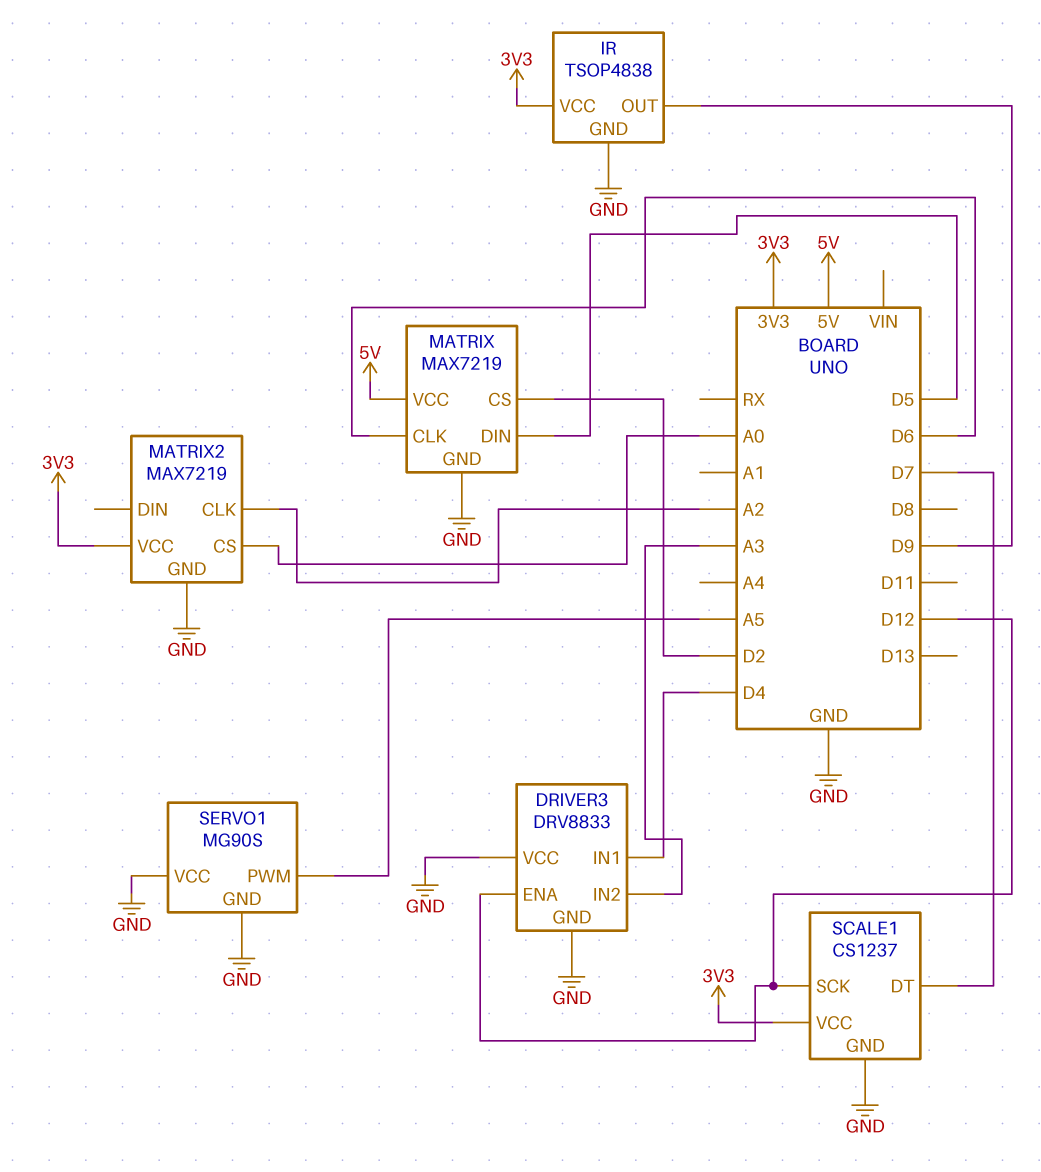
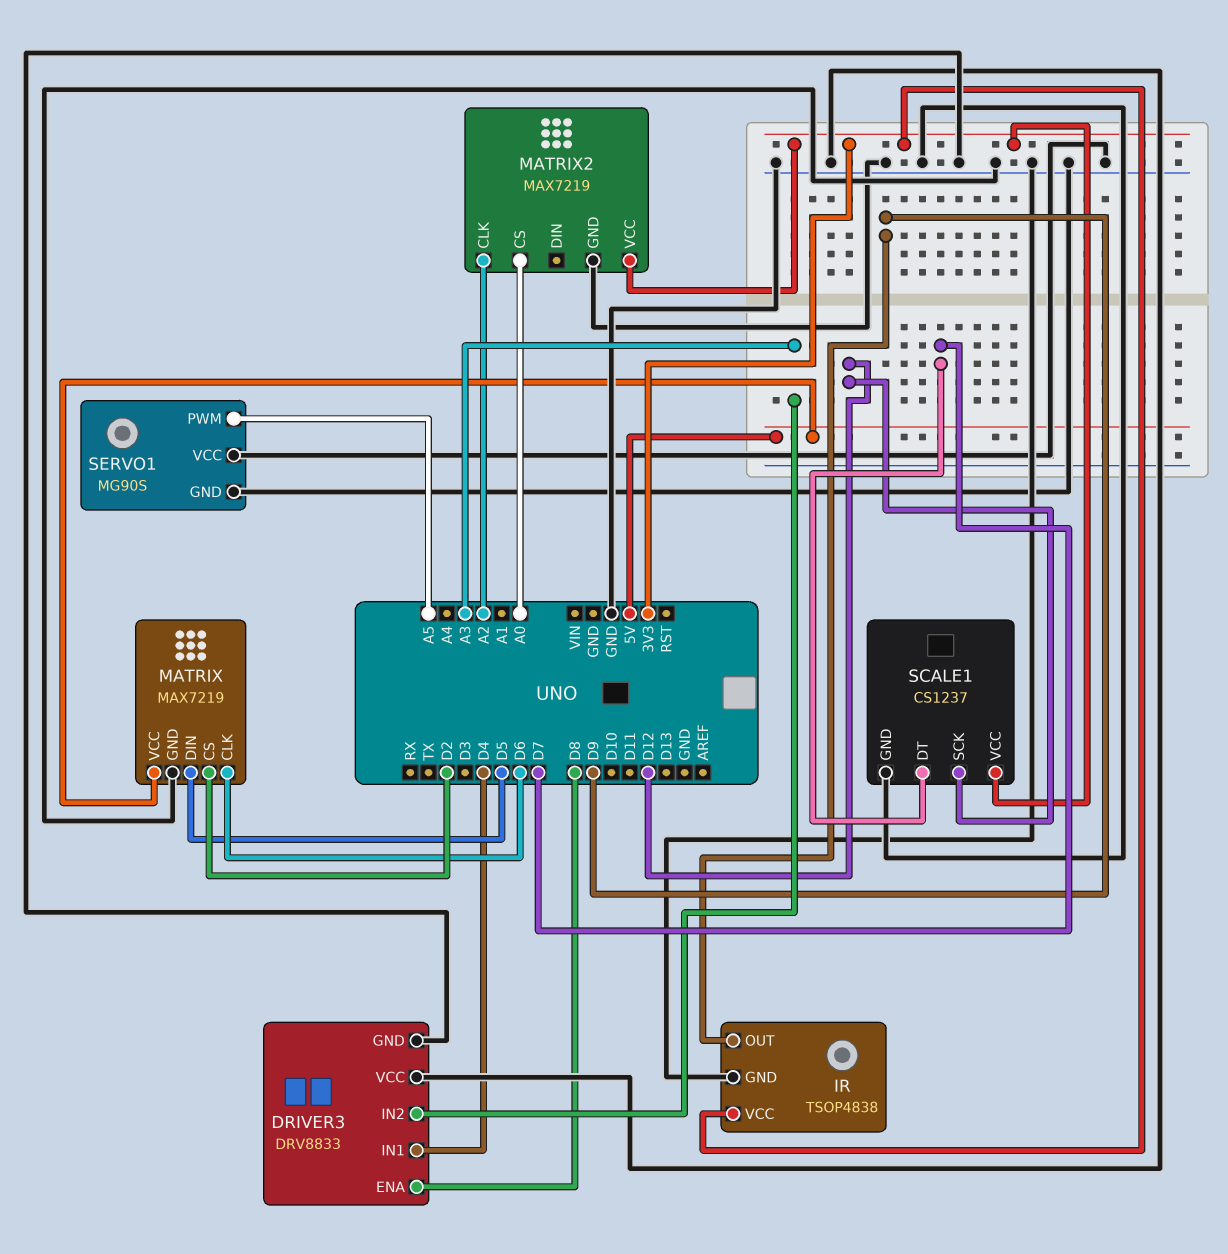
DRIVER3 pin ENA: D12 -> D8

